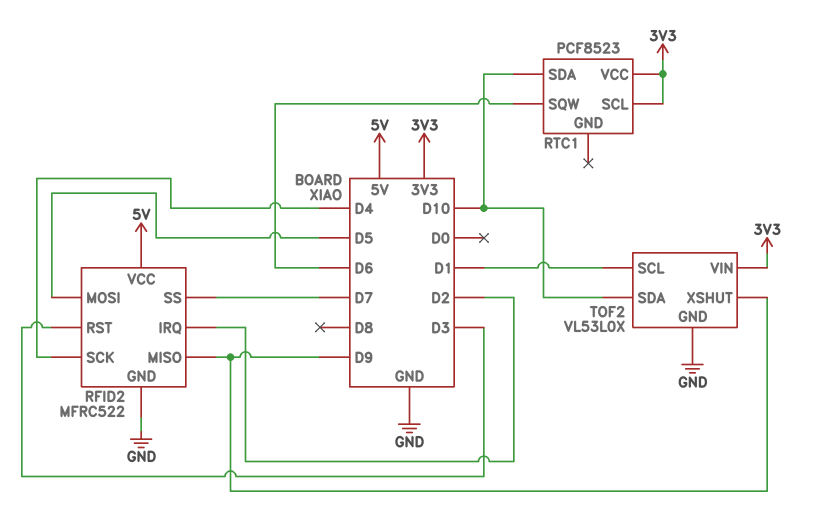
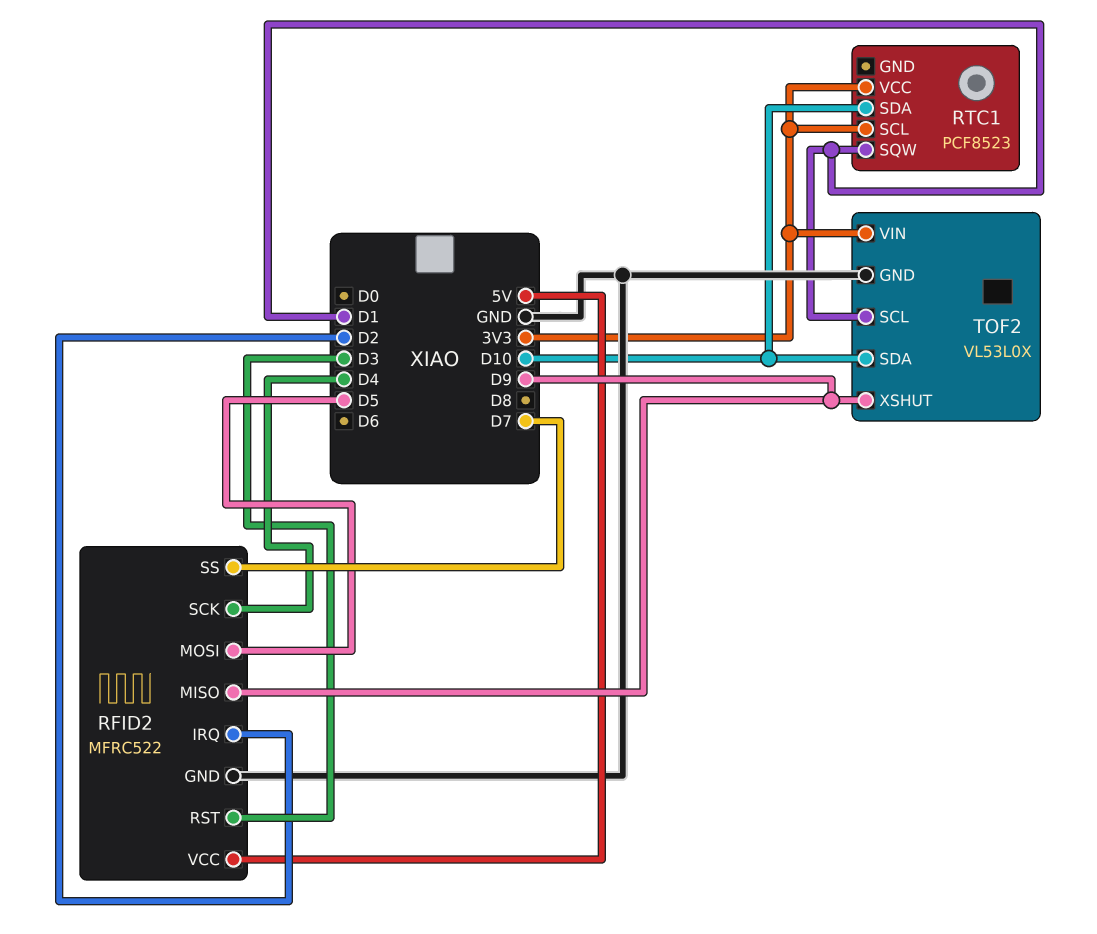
RTC1 pin SQW: D6 -> D1

